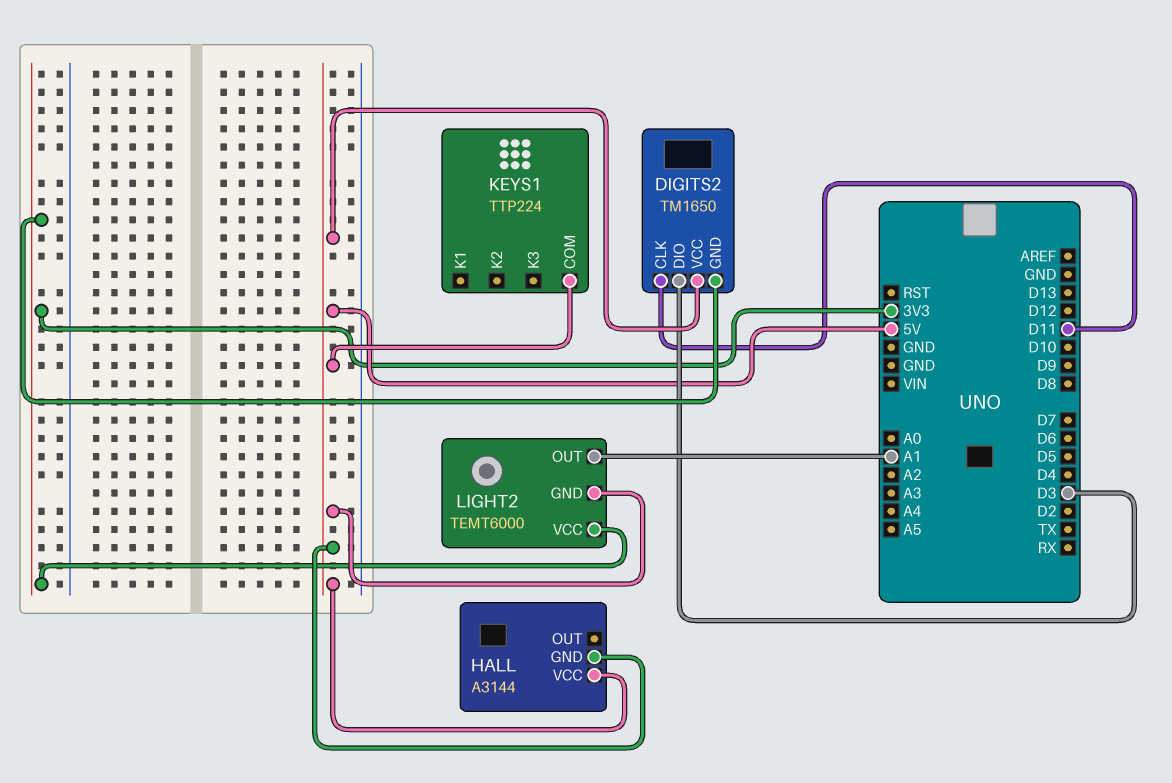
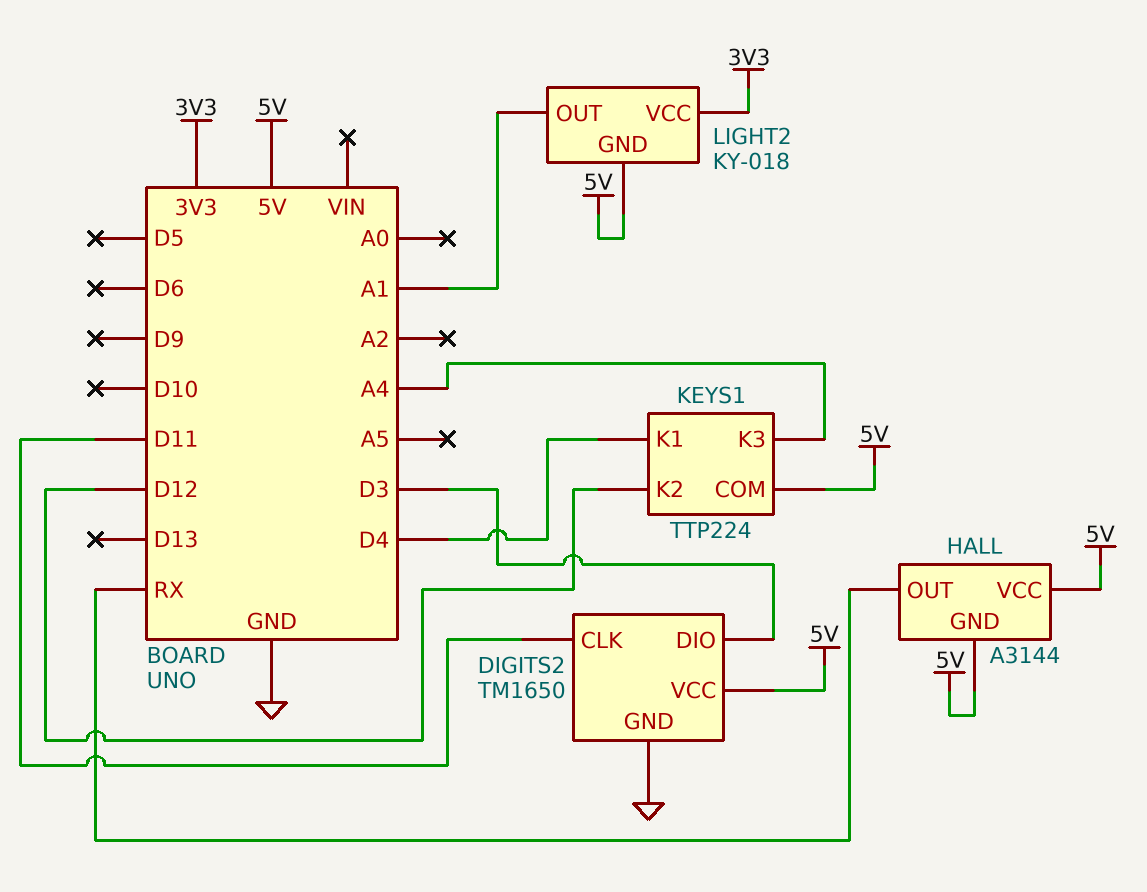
DIGITS2 pin GND: 3V3 -> GND
HALL pin OUT: none -> RX
KEYS1 pin K1: none -> D4
KEYS1 pin K2: none -> D12
KEYS1 pin K3: none -> A4
LIGHT2: TEMT6000 -> KY-018

